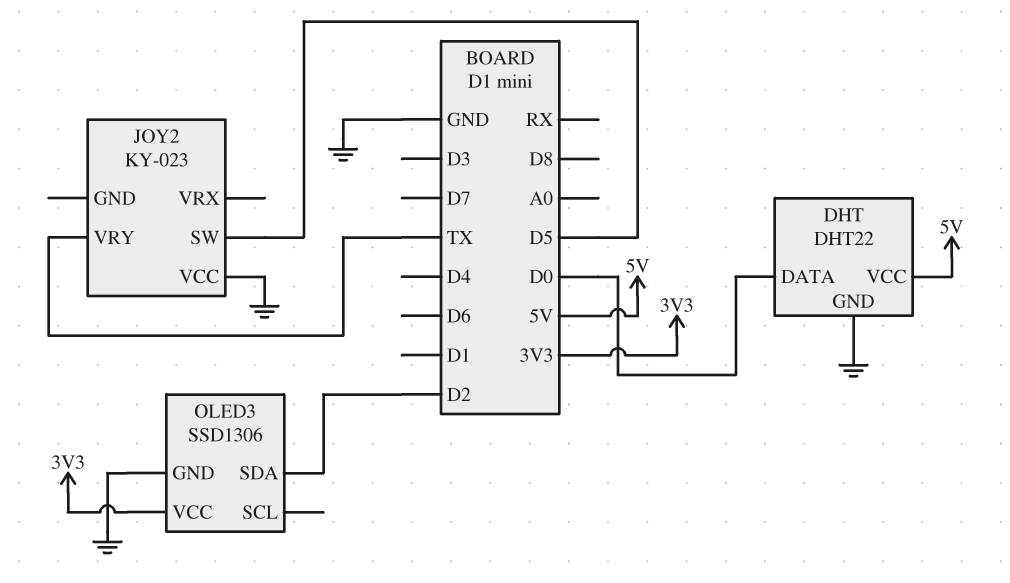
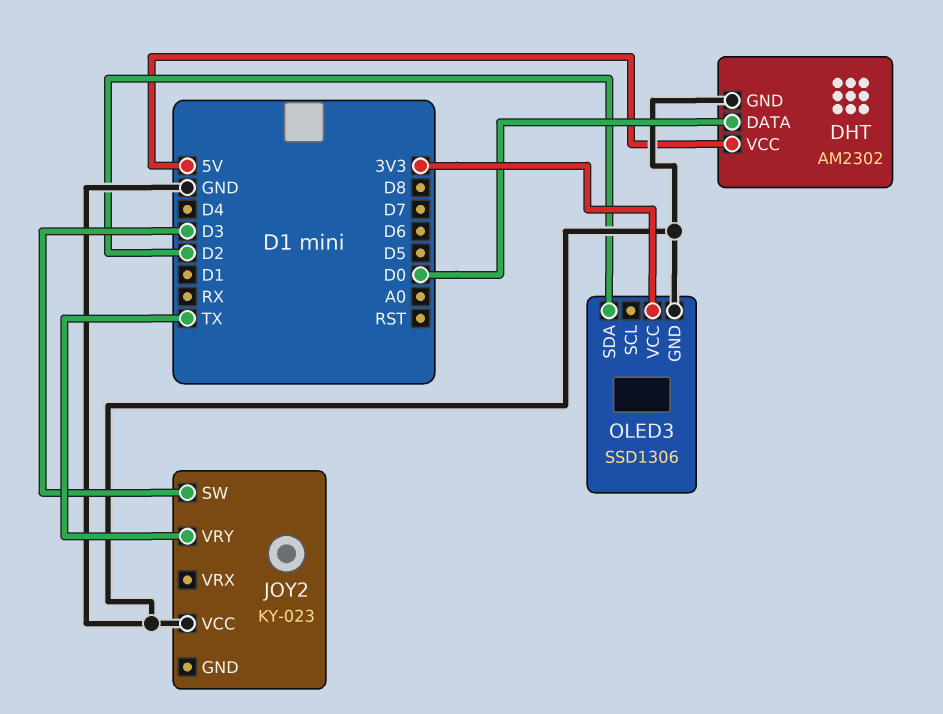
DHT: DHT22 -> AM2302
JOY2 pin SW: D5 -> D3

